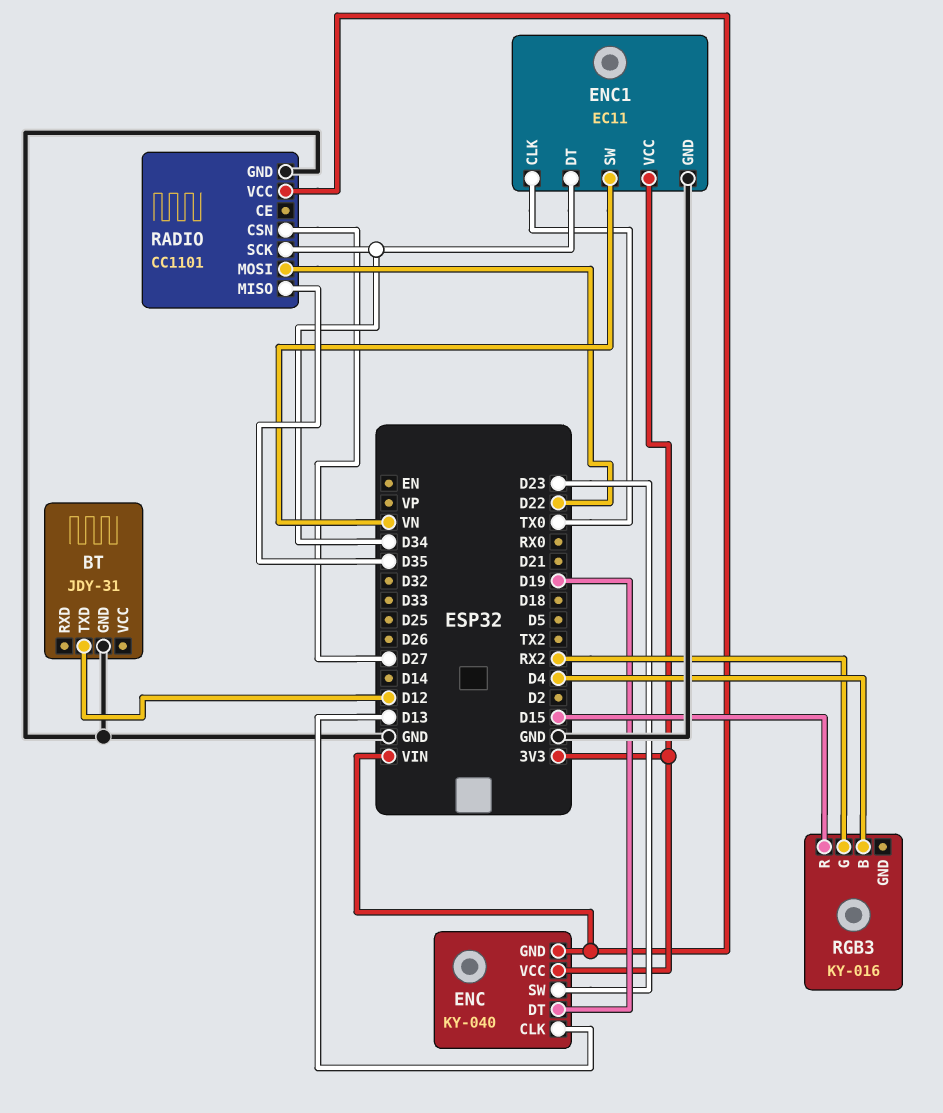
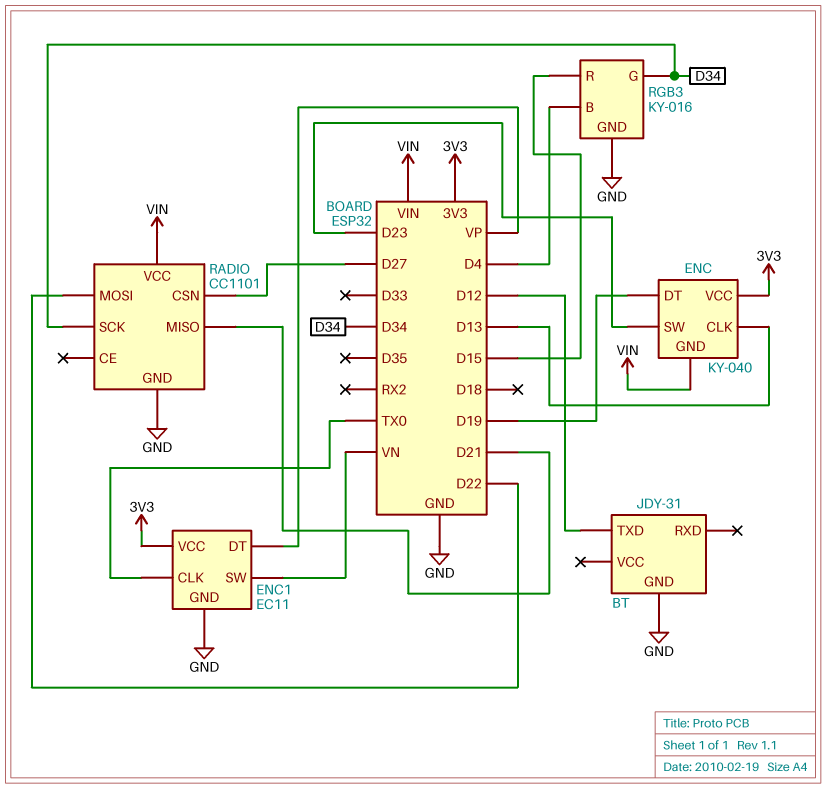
ENC1 pin DT: D34 -> VP
RADIO pin MISO: D35 -> D21
RGB3 pin G: RX2 -> D34
RGB3 pin GND: none -> GND

